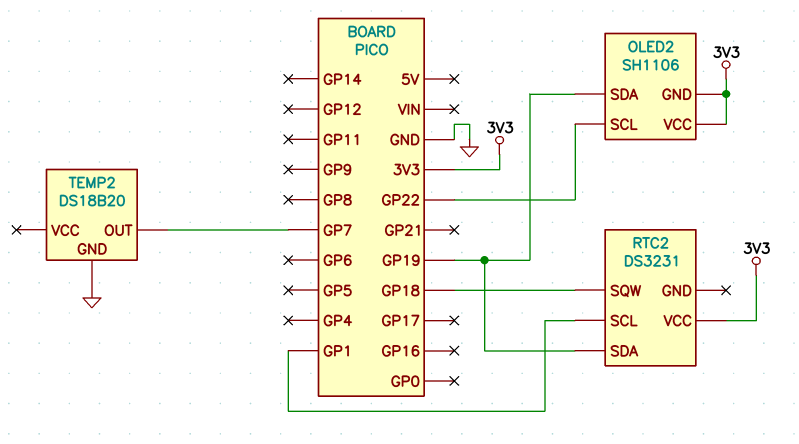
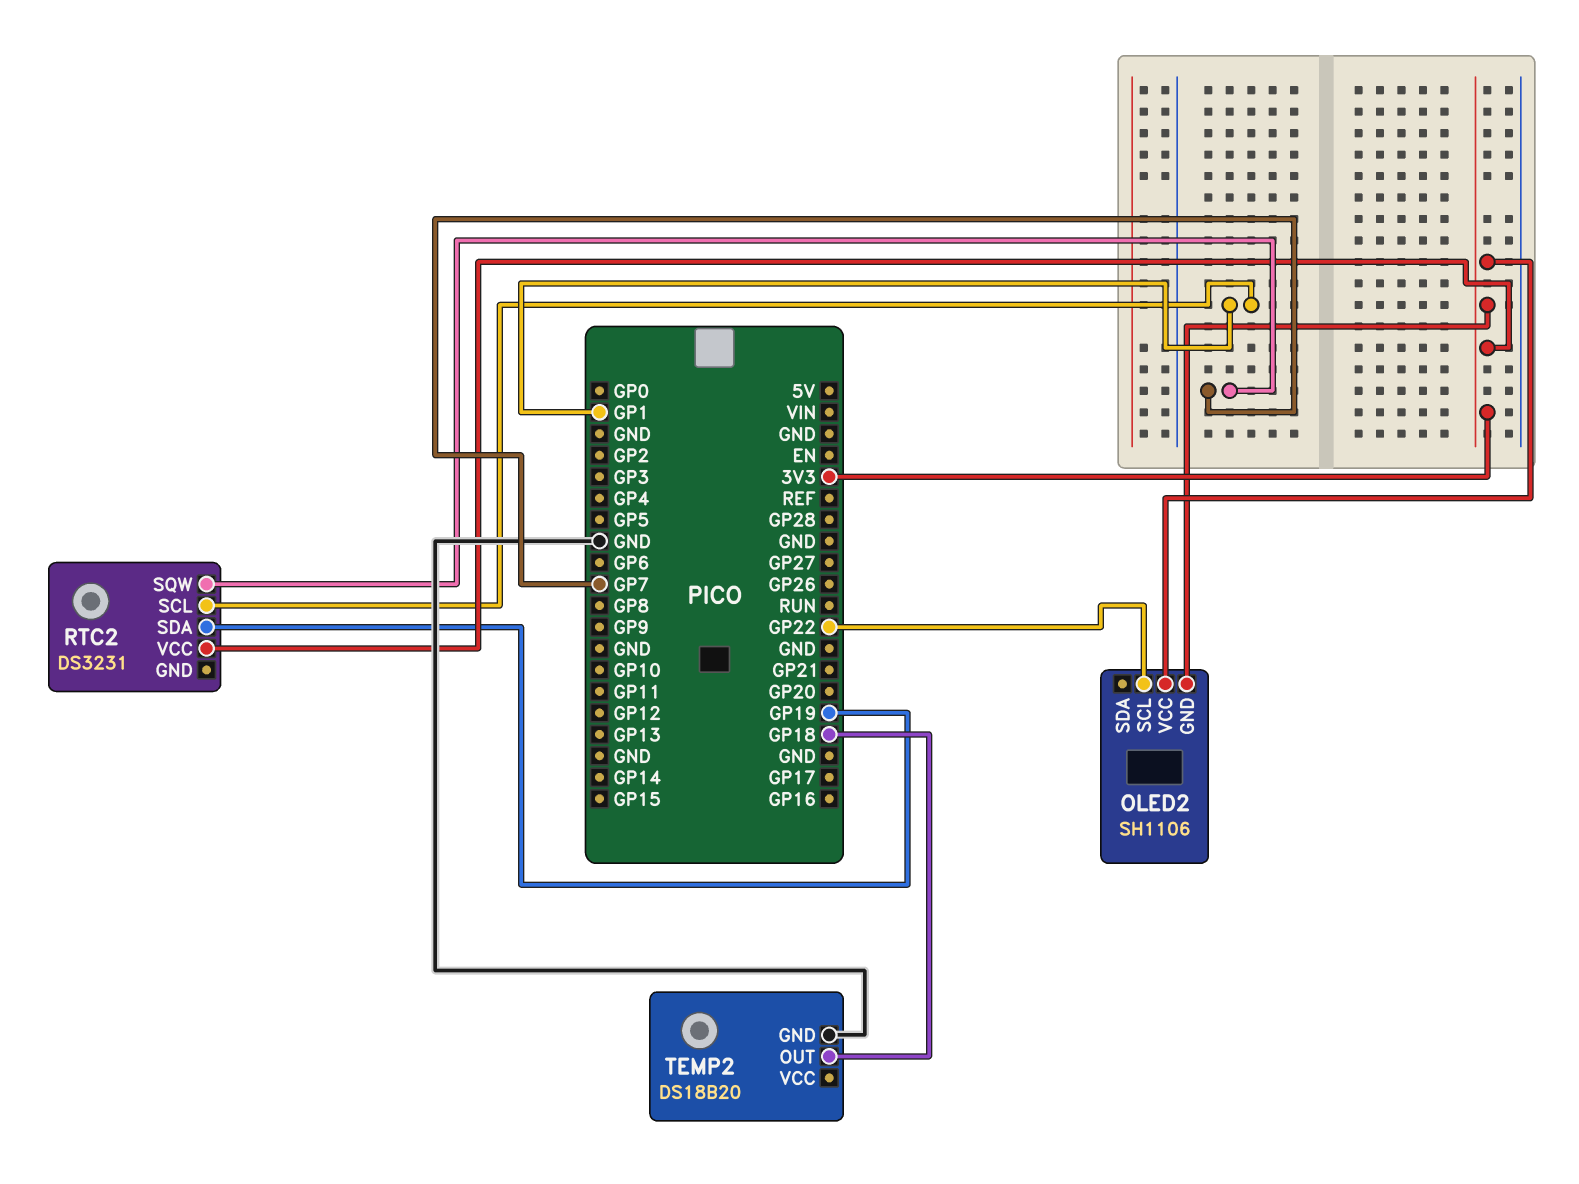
OLED2 pin SDA: GP19 -> none
RTC2 pin SQW: GP18 -> GP7
TEMP2 pin OUT: GP7 -> GP18

